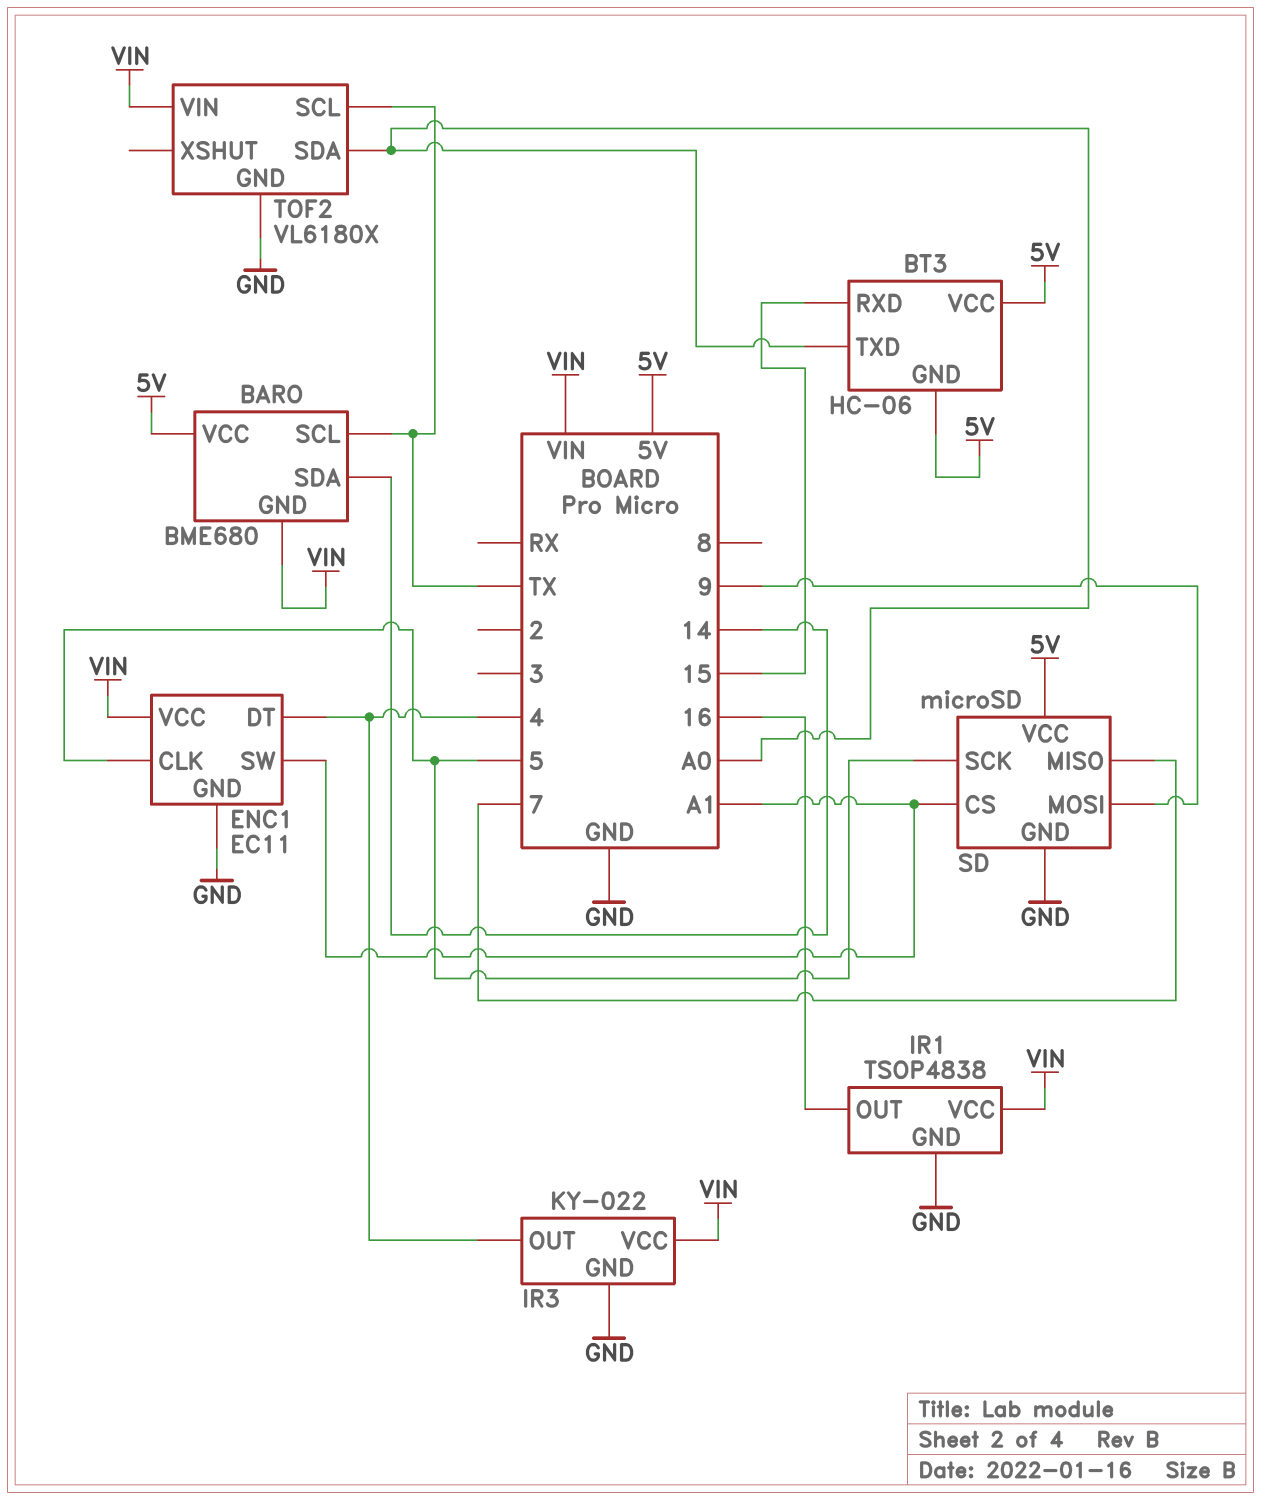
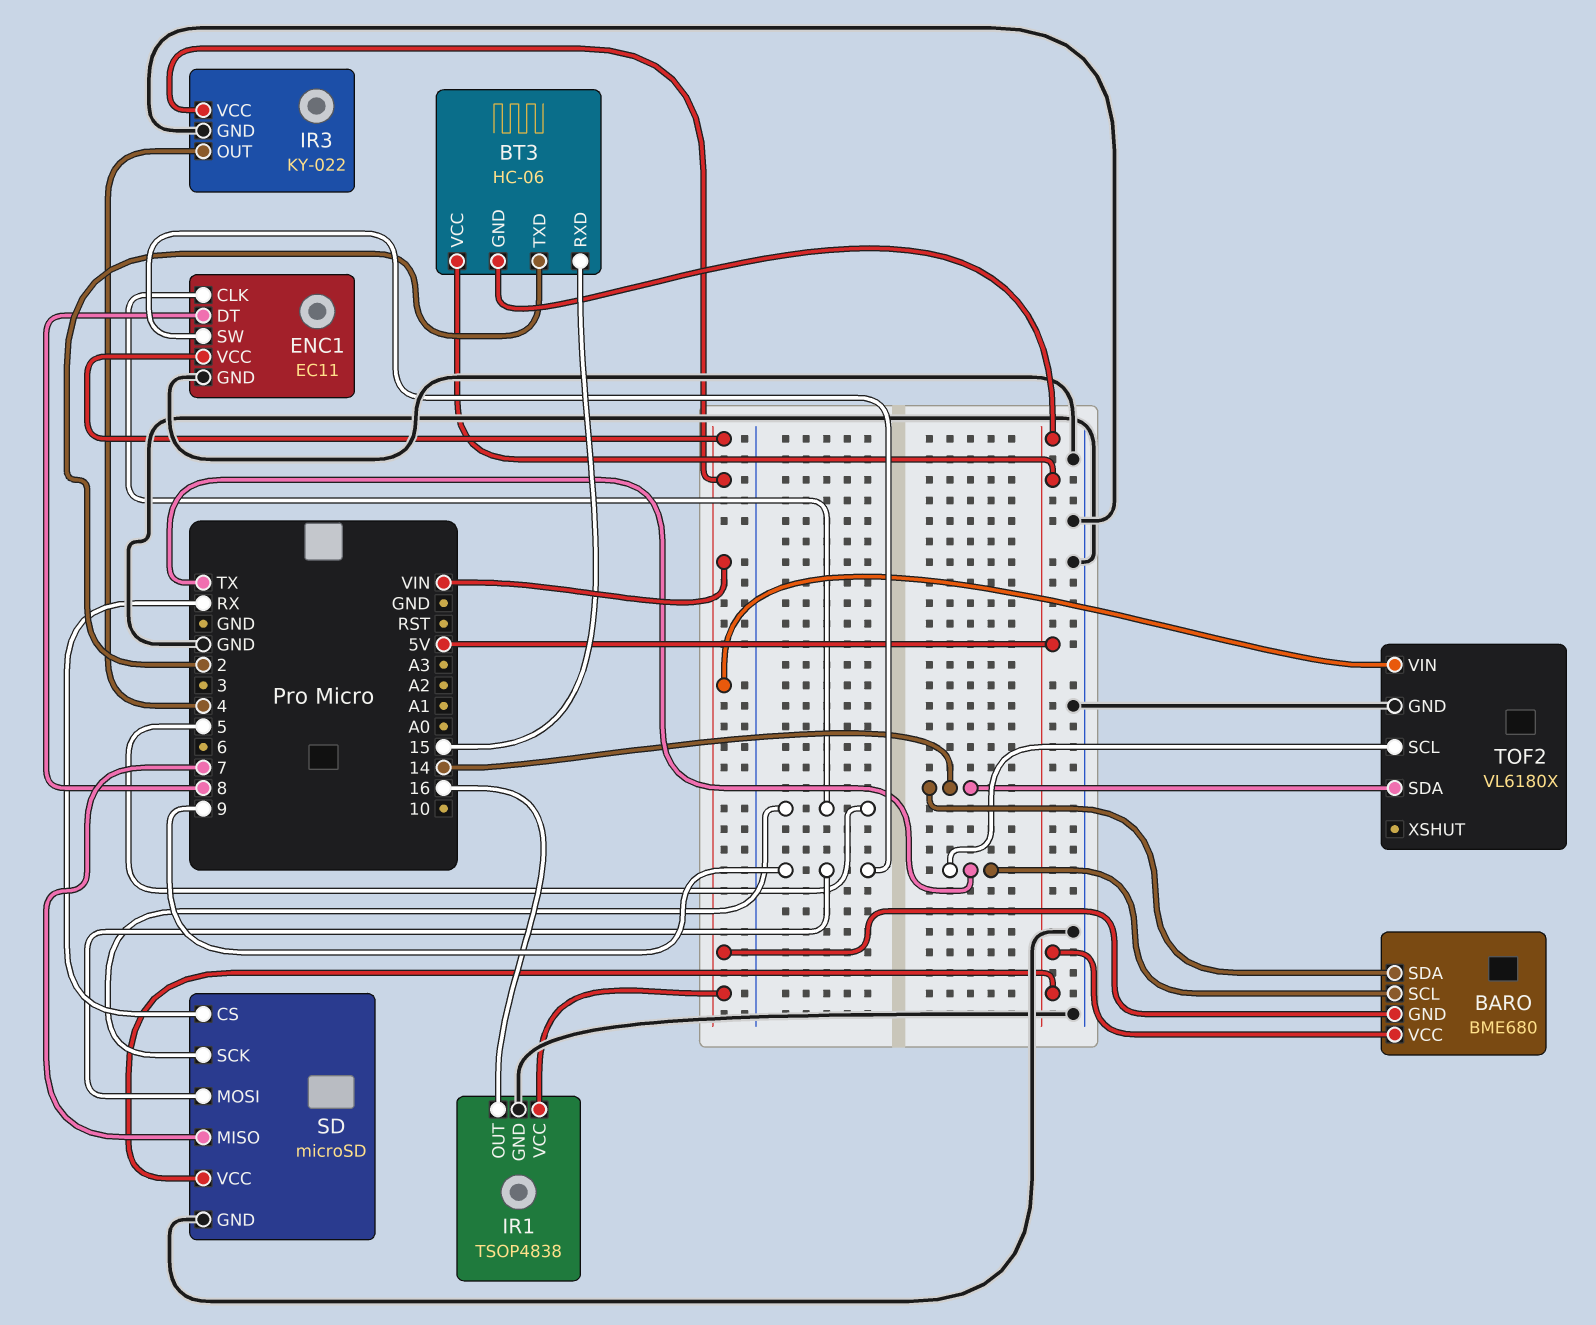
BT3 pin TXD: A0 -> 2
ENC1 pin DT: 4 -> 8
ENC1 pin SW: A1 -> 9
SD pin CS: A1 -> RX
TOF2 pin SDA: A0 -> 14

